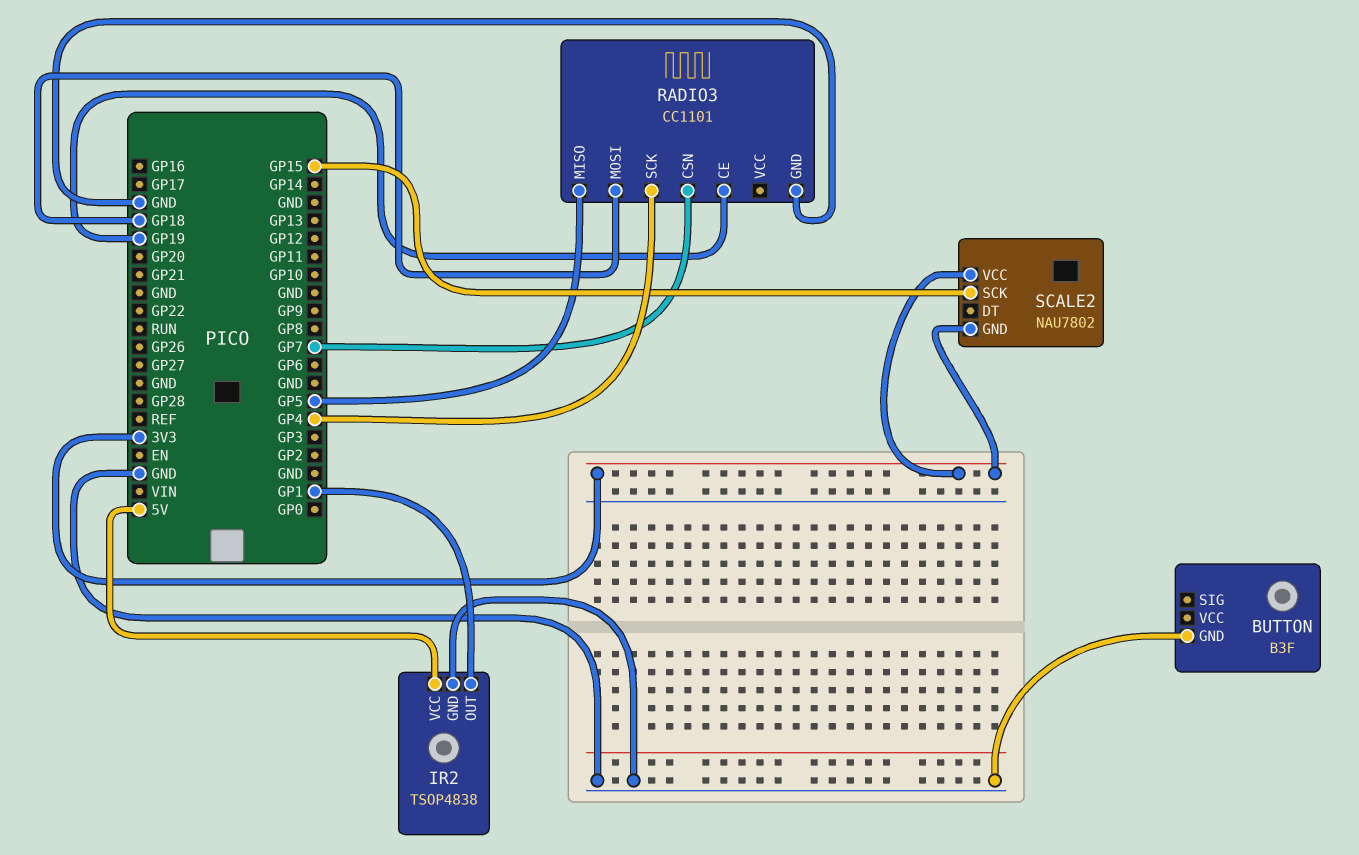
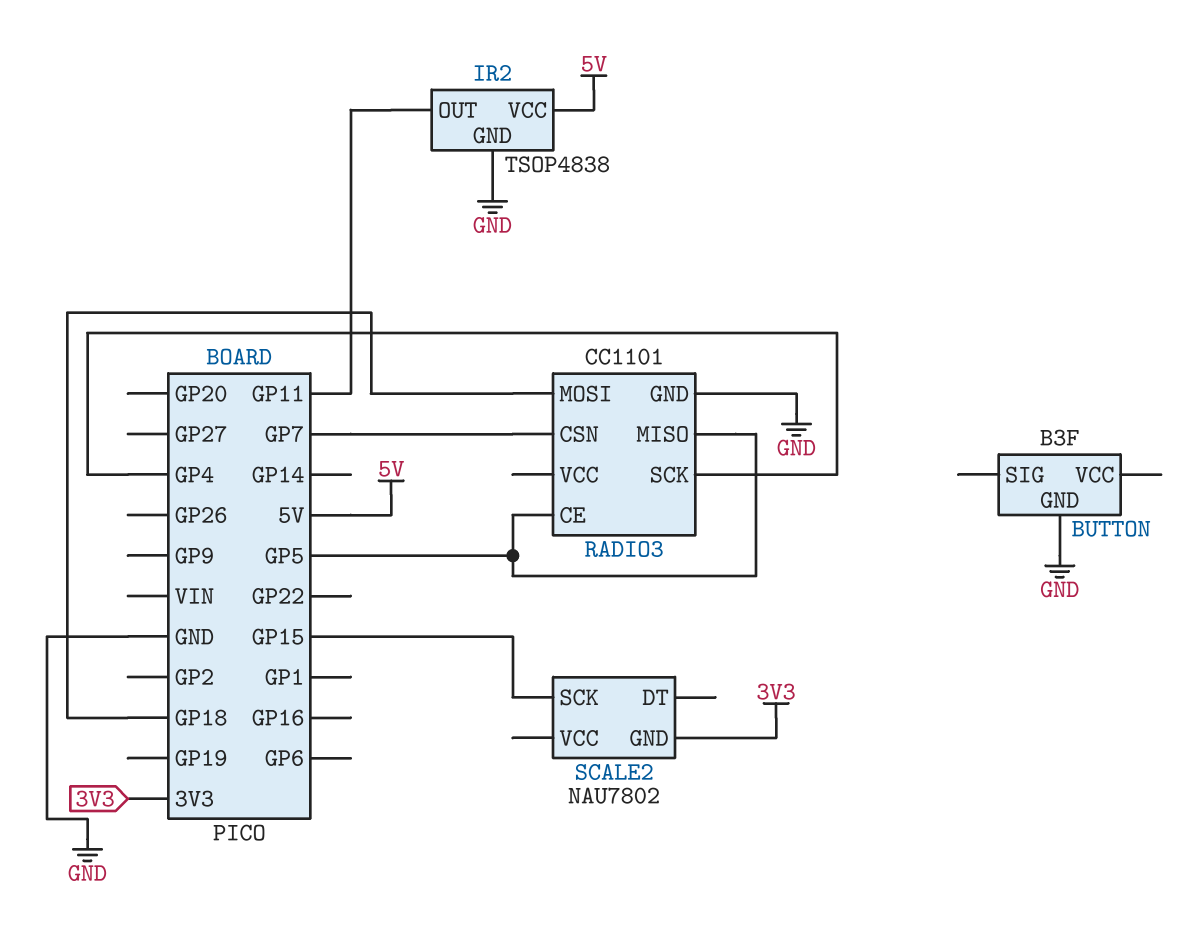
IR2 pin OUT: GP1 -> GP11
RADIO3 pin CE: GP19 -> GP5
SCALE2 pin VCC: 3V3 -> none

